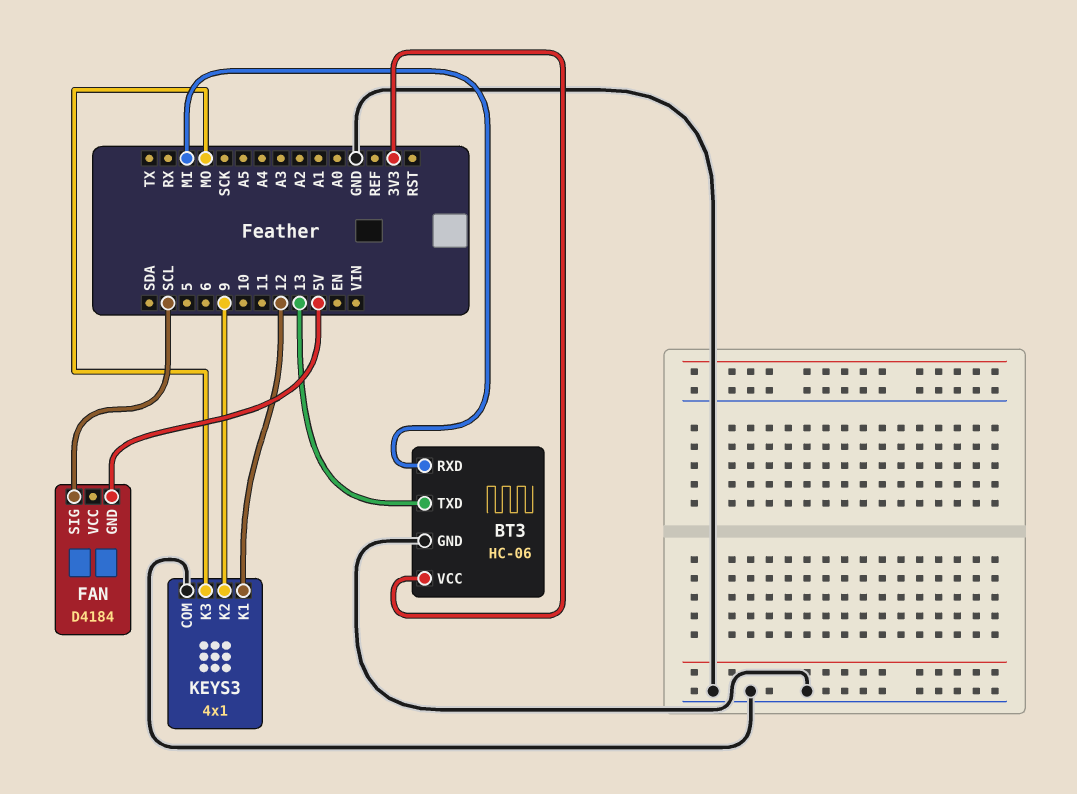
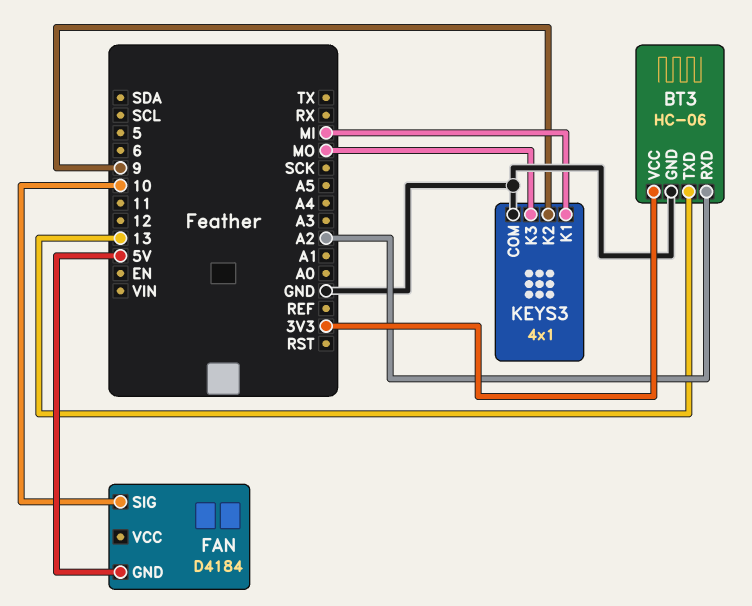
BT3 pin RXD: MI -> A2
FAN pin SIG: SCL -> 10
KEYS3 pin K1: 12 -> MI

